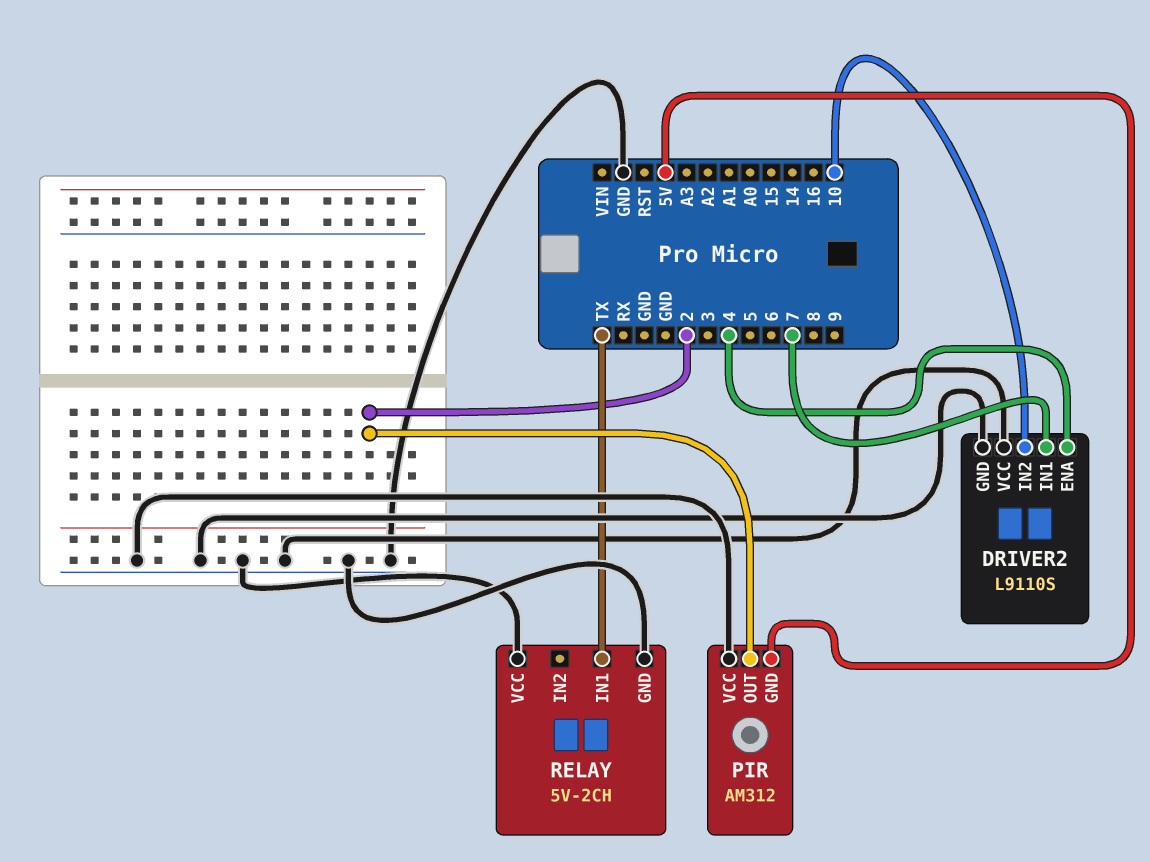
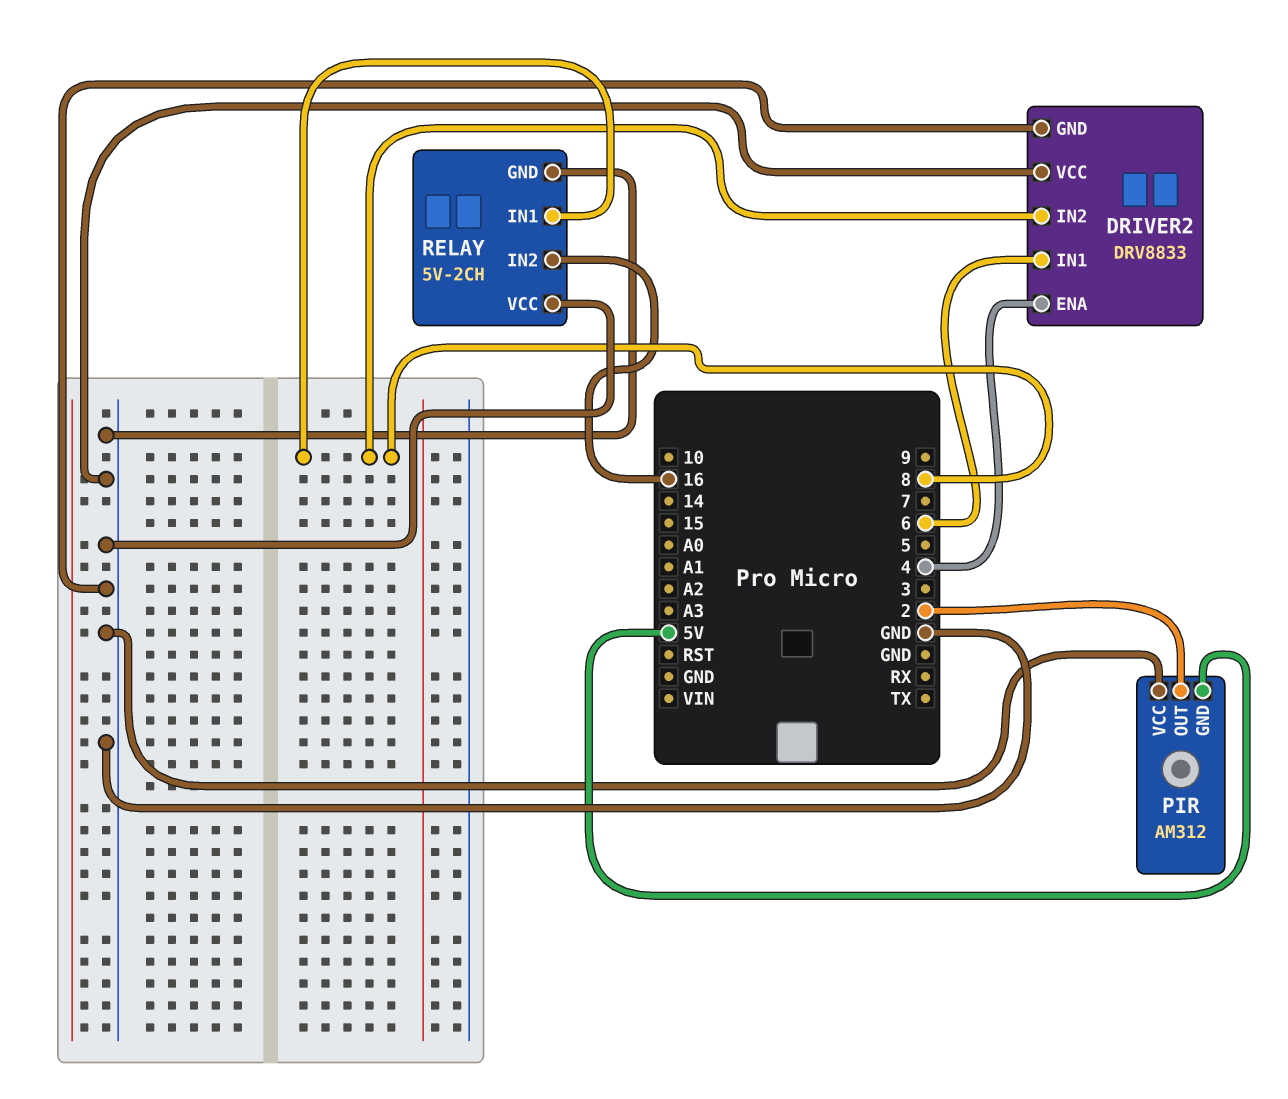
DRIVER2: L9110S -> DRV8833
DRIVER2 pin IN1: 7 -> 6
DRIVER2 pin IN2: 10 -> 8
RELAY pin IN1: TX -> 8
RELAY pin IN2: none -> 16

